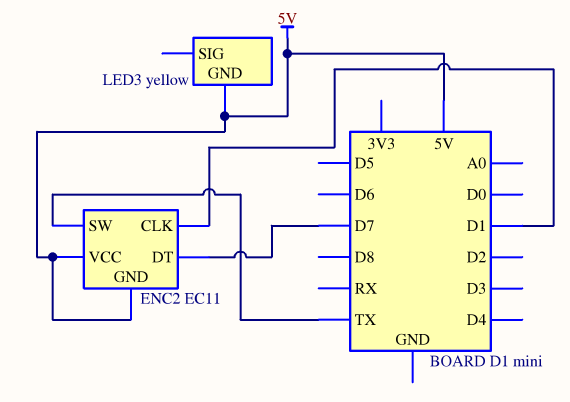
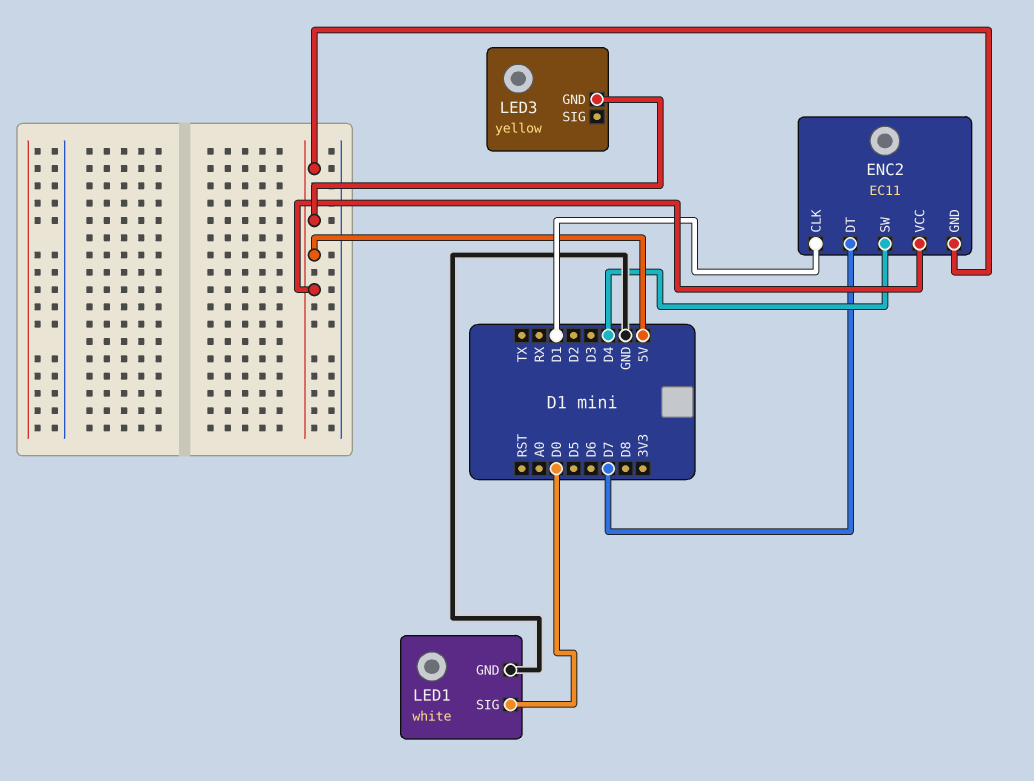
ENC2 pin SW: TX -> D4
LED1: none -> white
LED1 pin GND: none -> GND
LED1 pin SIG: none -> D0

